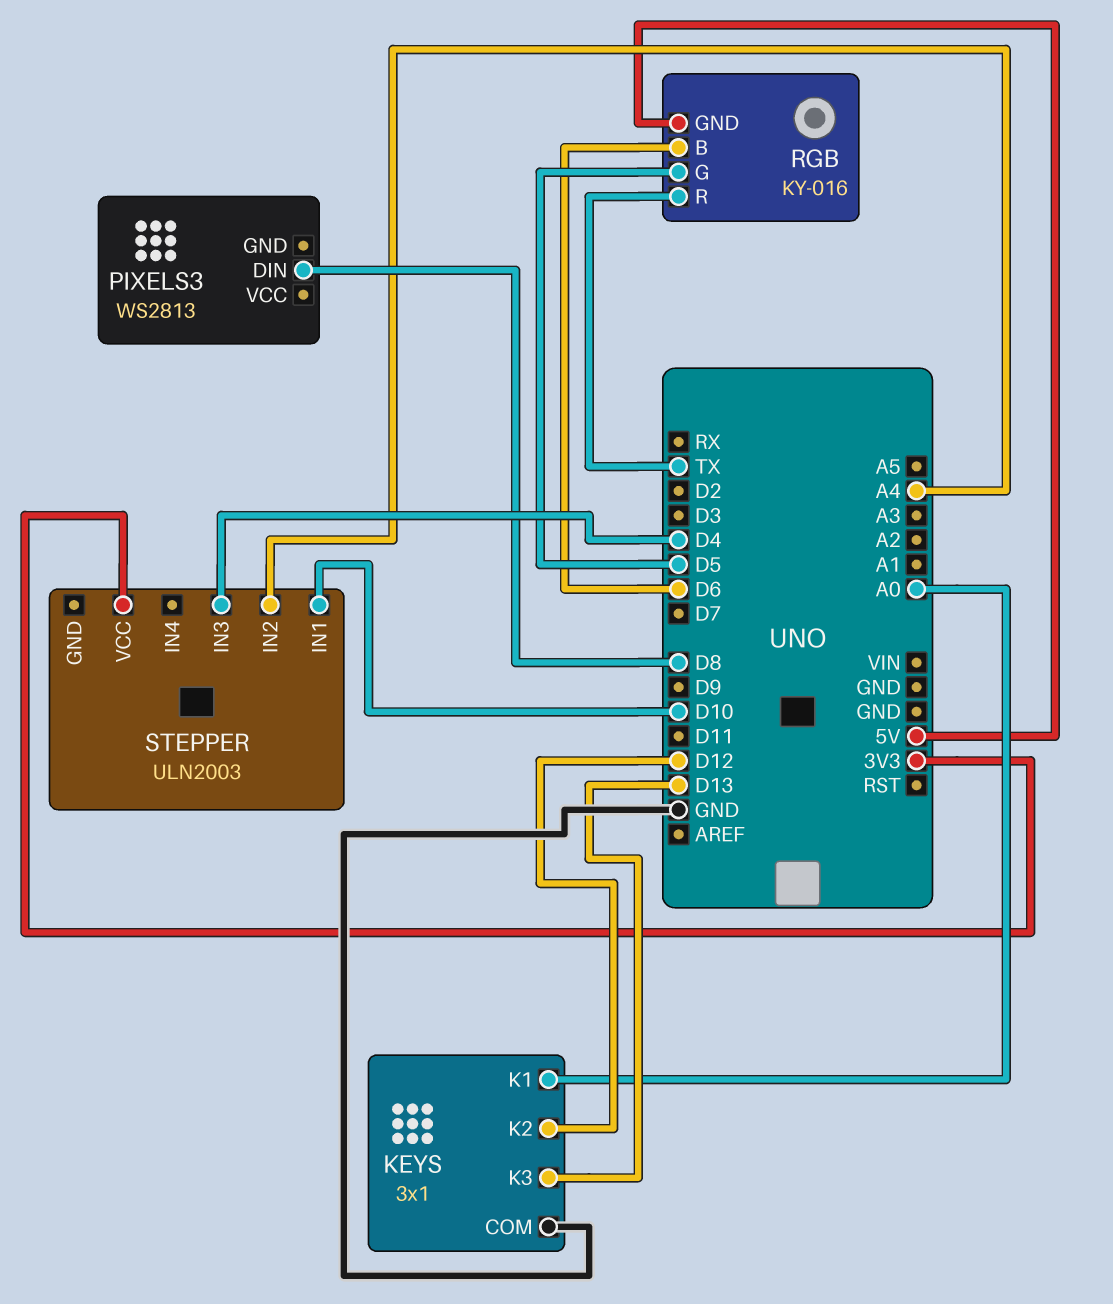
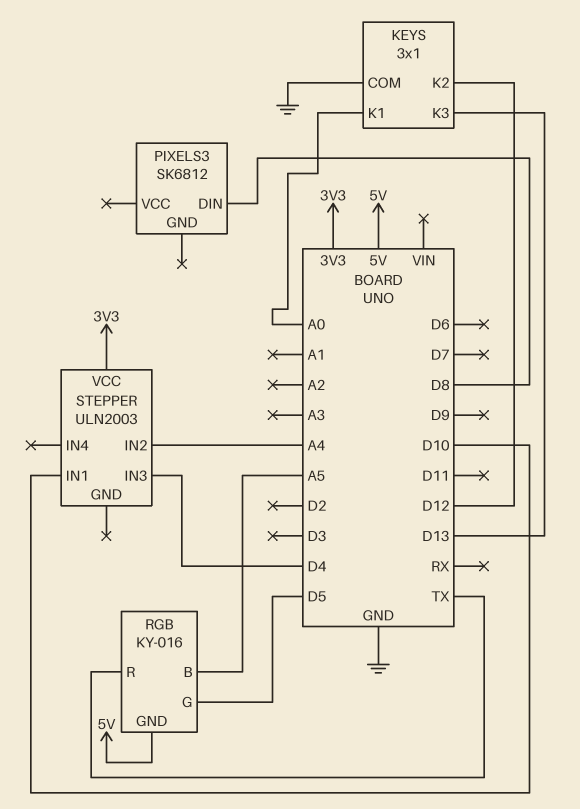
PIXELS3: WS2813 -> SK6812
RGB pin B: D6 -> A5

